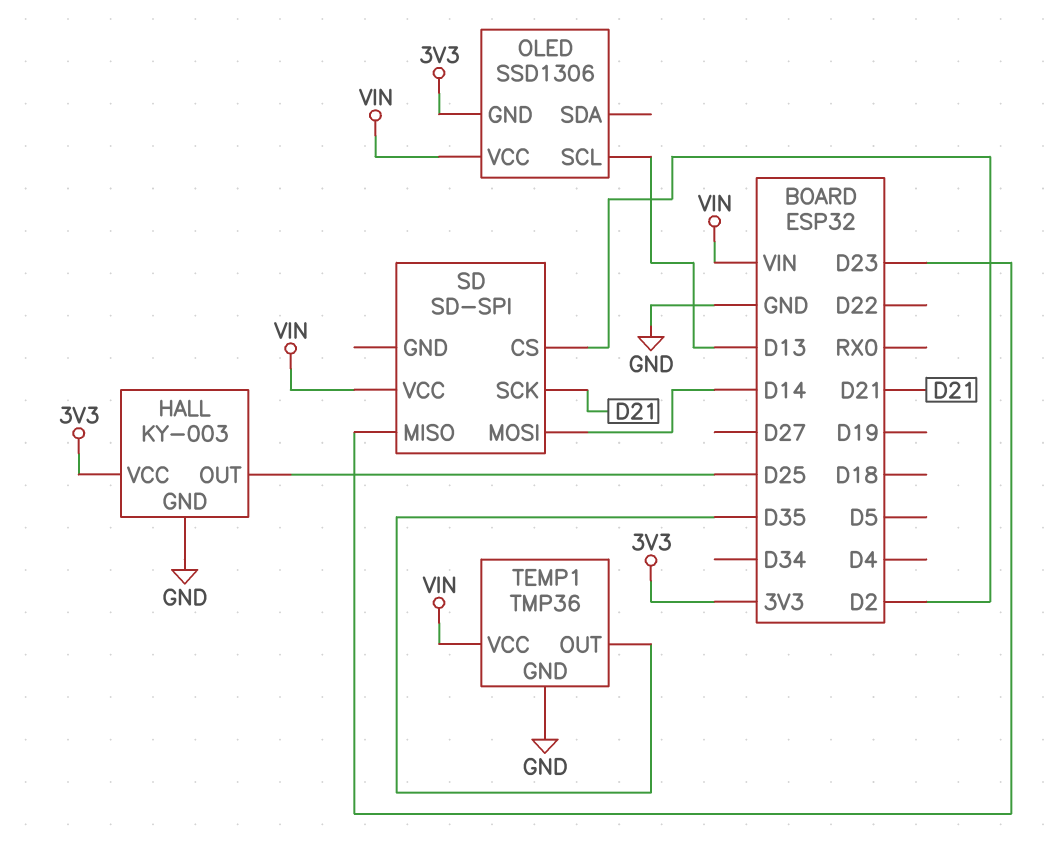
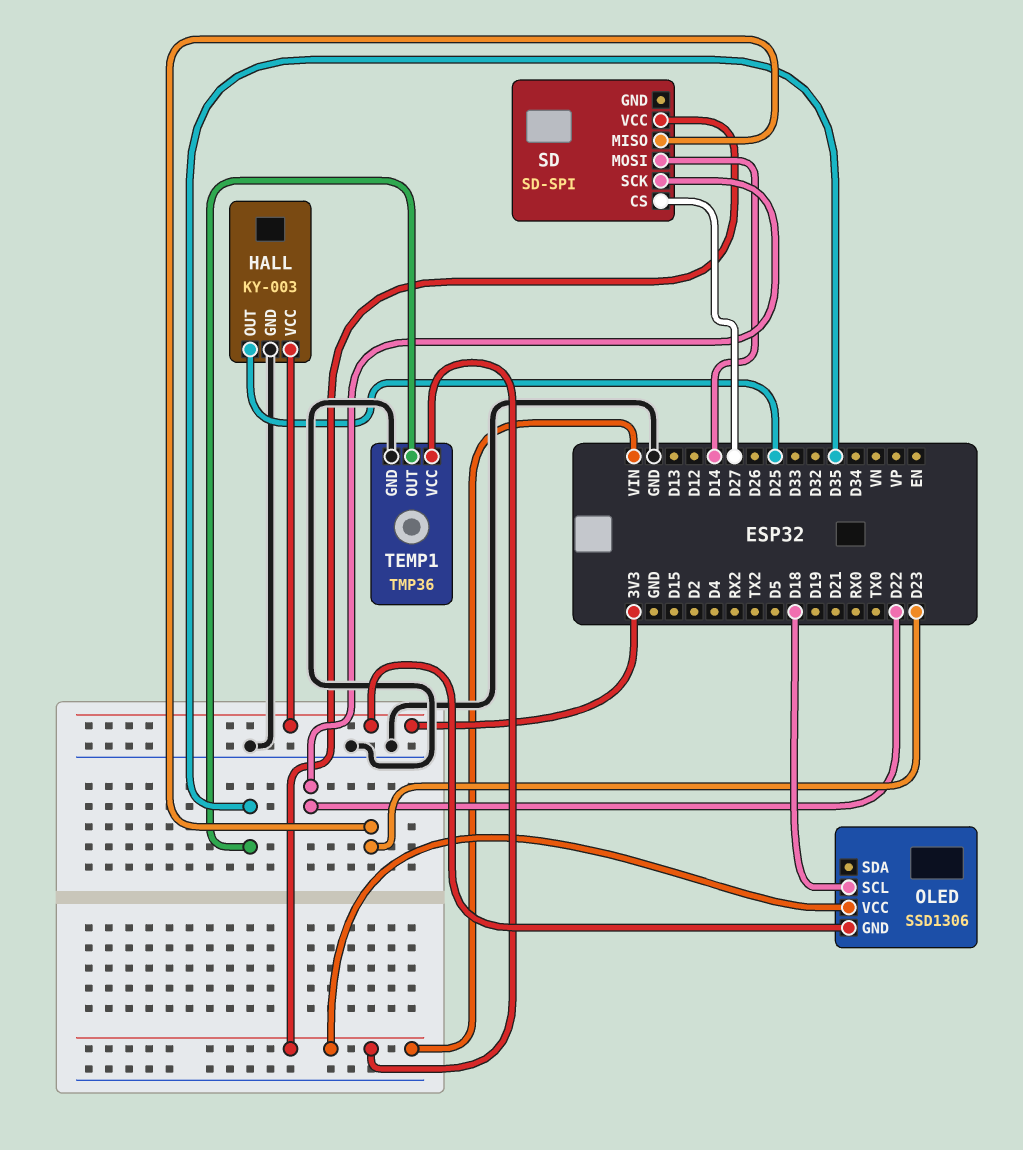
OLED pin SCL: D13 -> D18
SD pin CS: D2 -> D27
SD pin SCK: D21 -> D22

